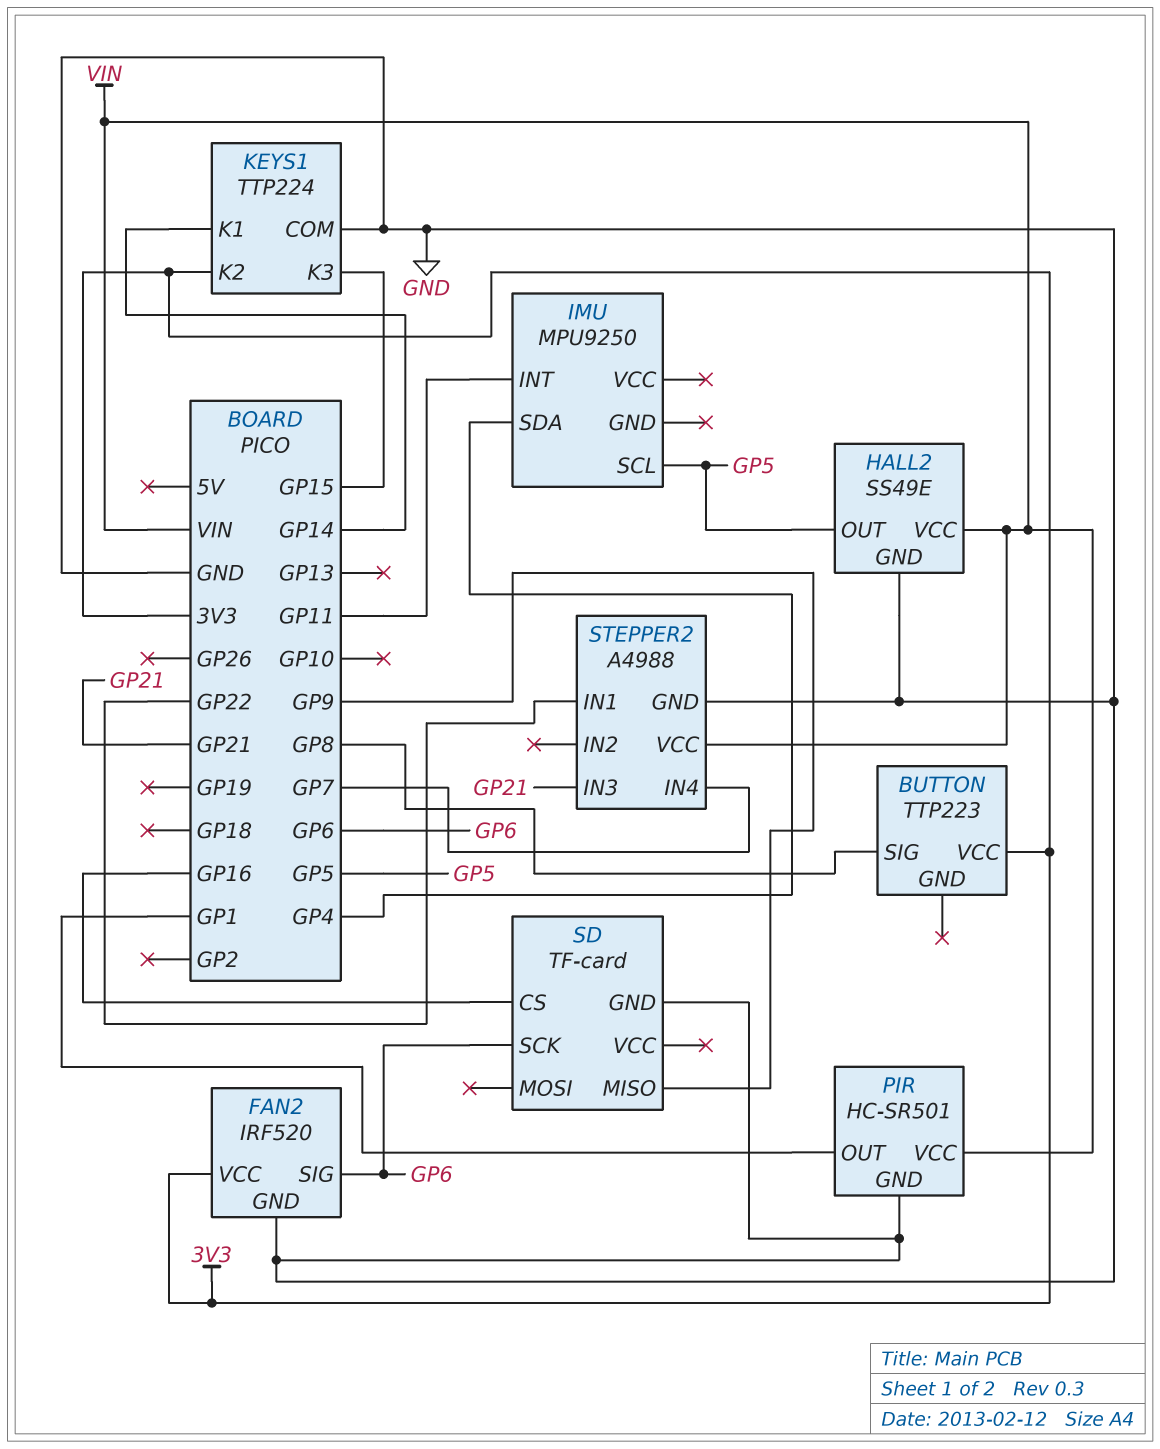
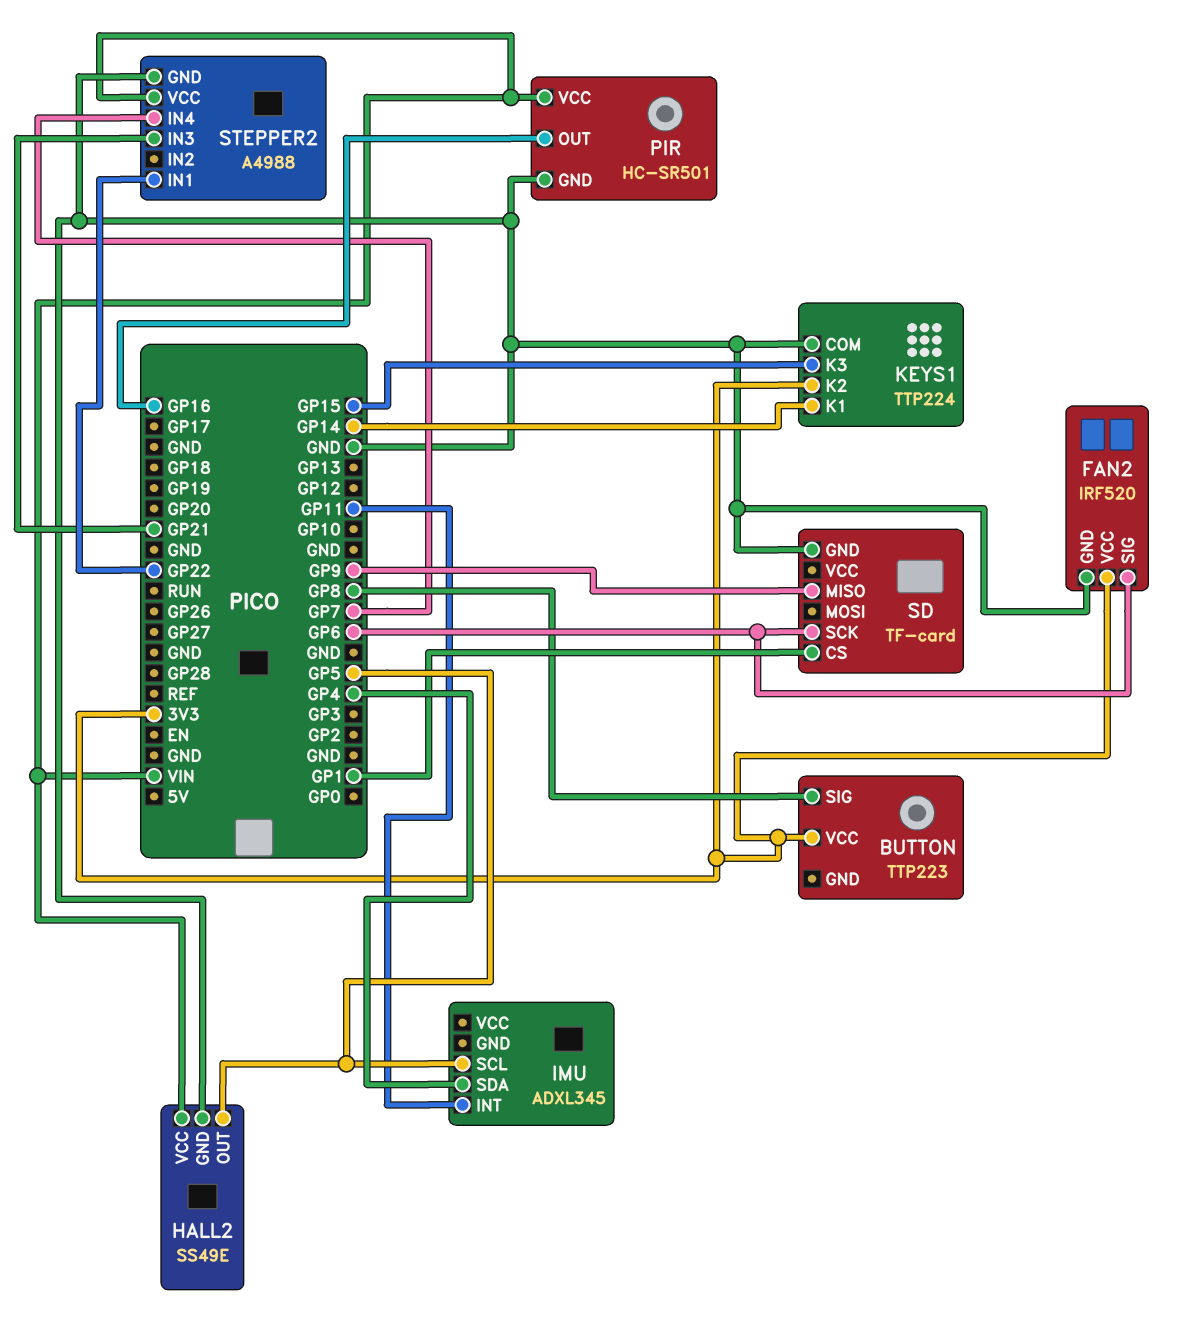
IMU: MPU9250 -> ADXL345
PIR pin OUT: GP1 -> GP16
SD pin CS: GP16 -> GP1

